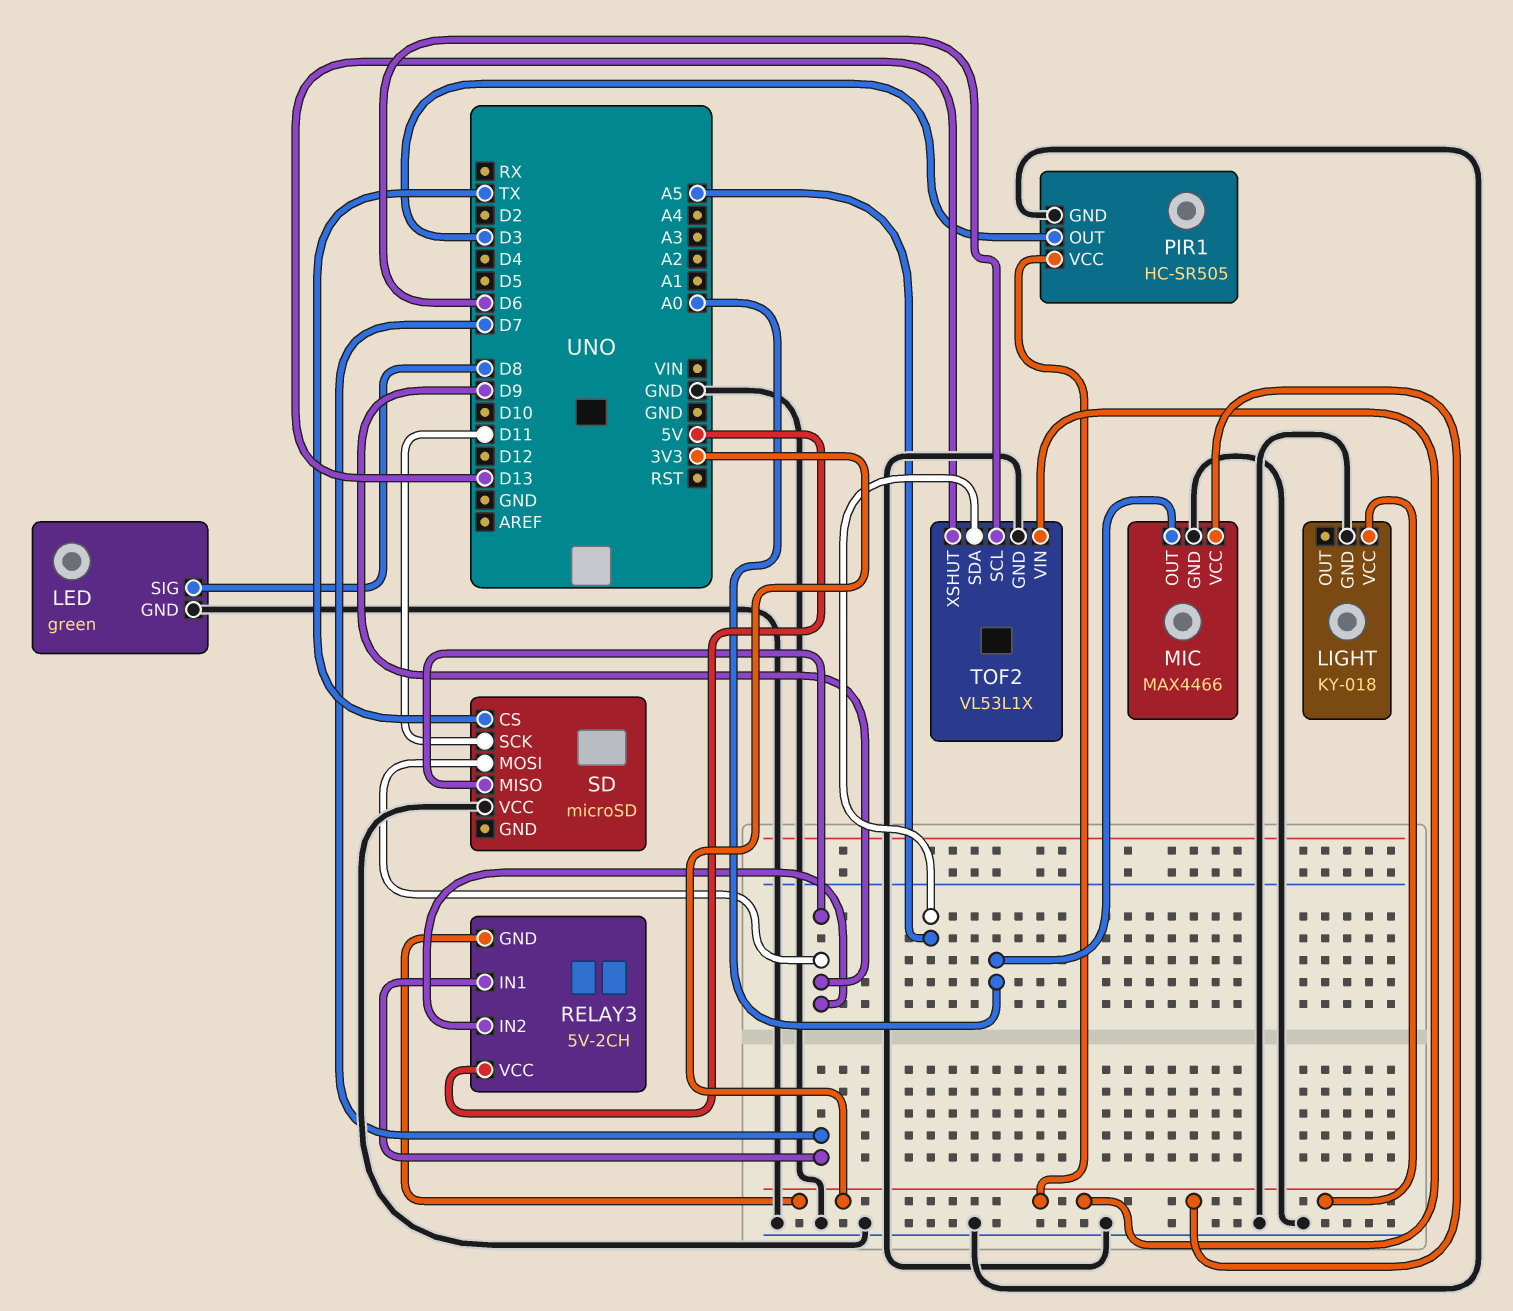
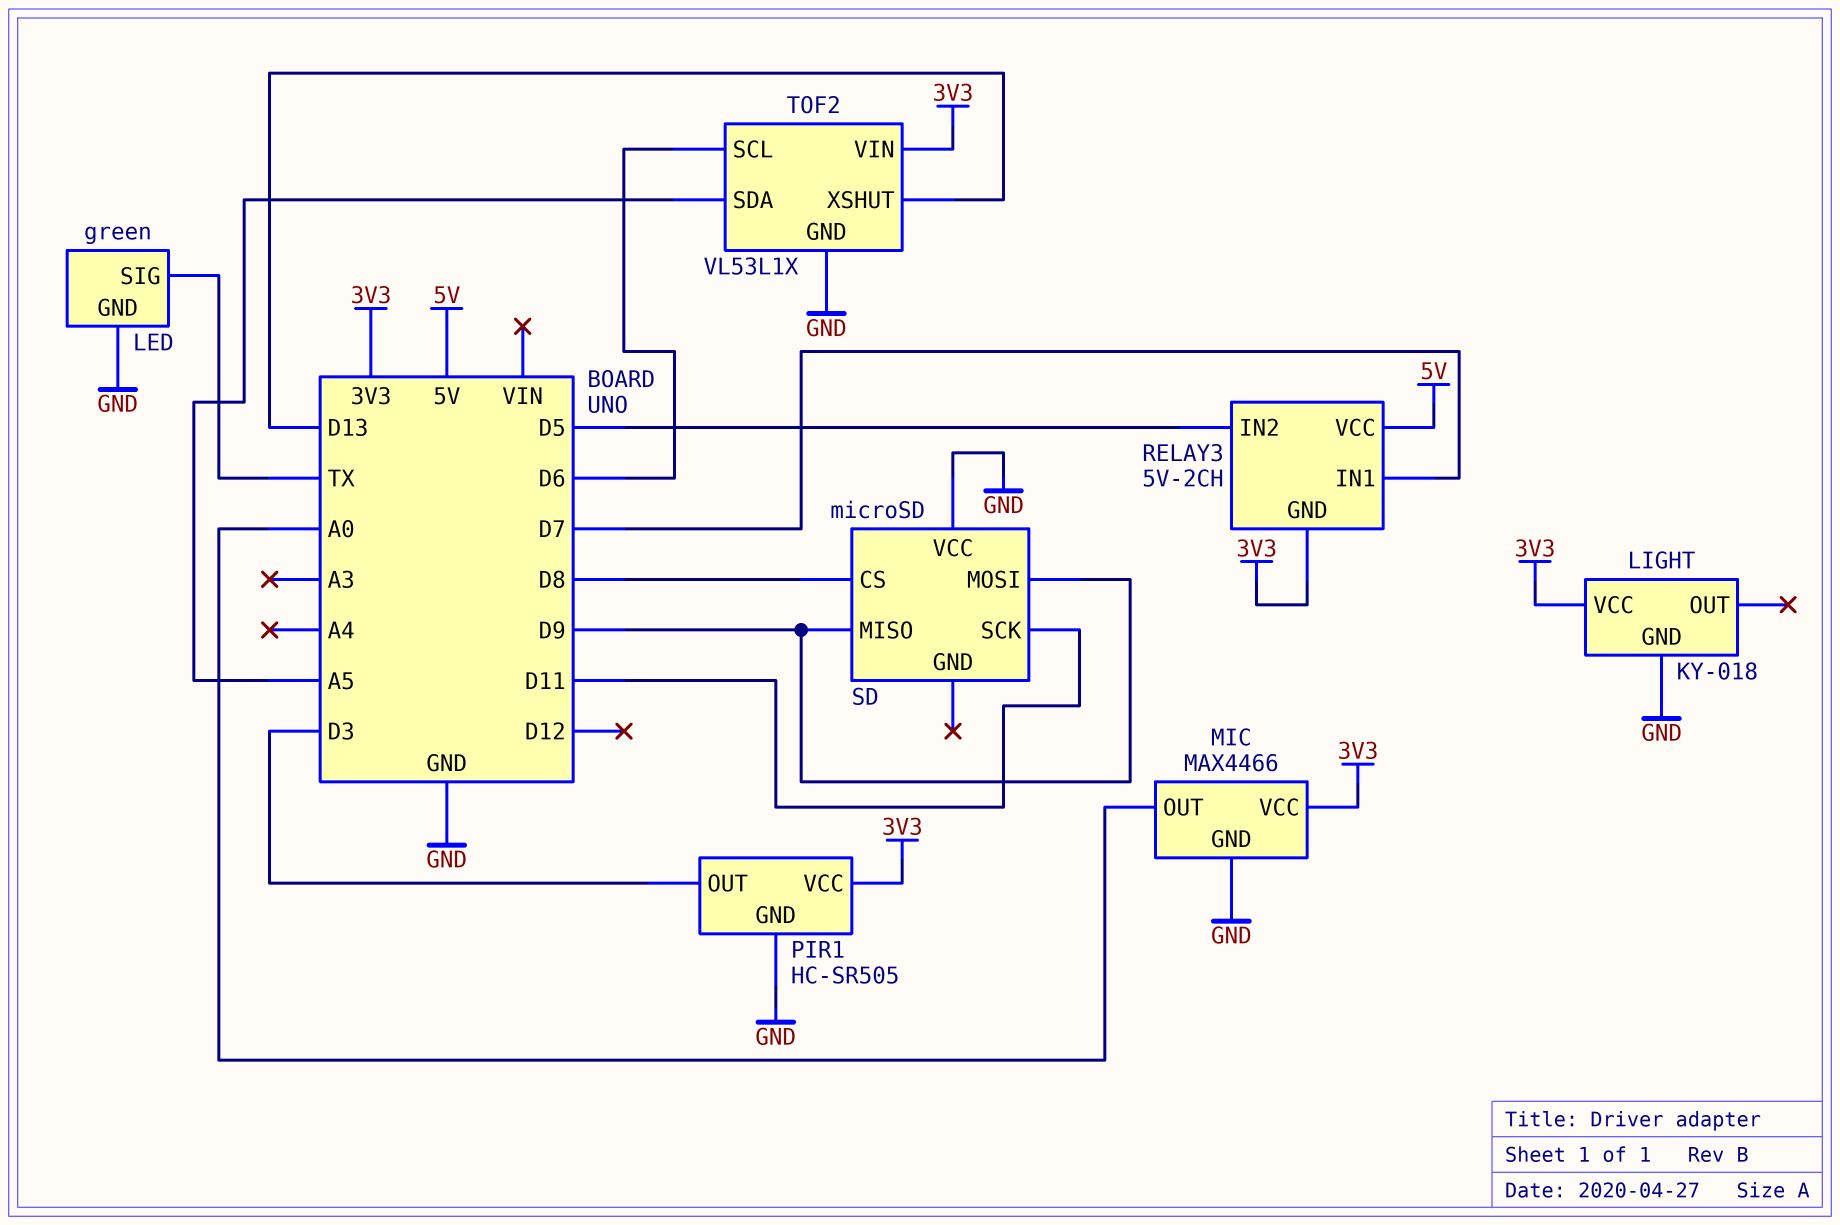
LED pin SIG: D8 -> TX
RELAY3 pin IN2: D9 -> D5
SD pin CS: TX -> D8

